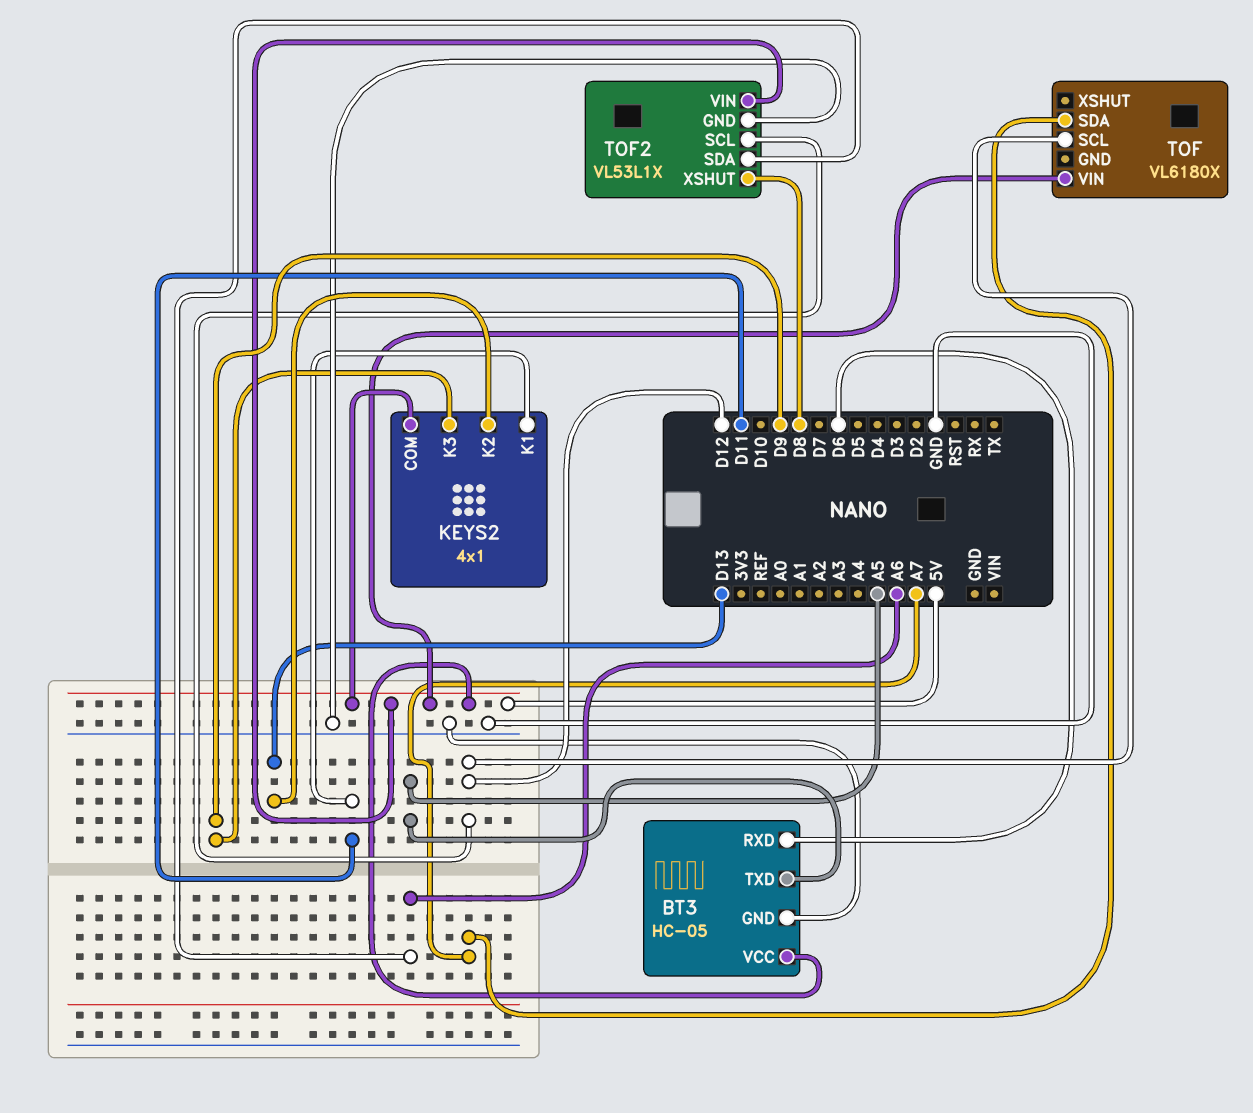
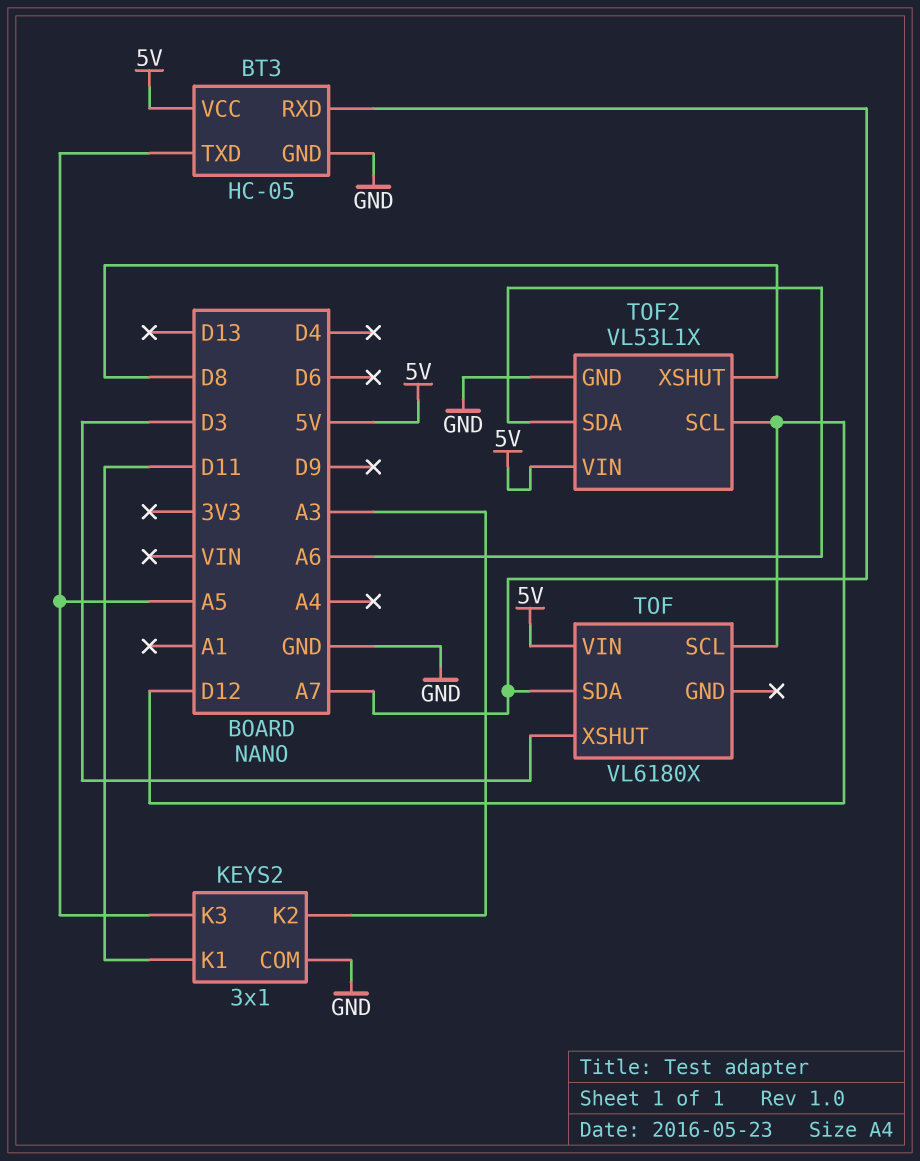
BT3 pin RXD: D6 -> A7
KEYS2: 4x1 -> 3x1
KEYS2 pin COM: 5V -> GND
KEYS2 pin K2: D13 -> A3
KEYS2 pin K3: D9 -> A5
TOF pin XSHUT: none -> D3

